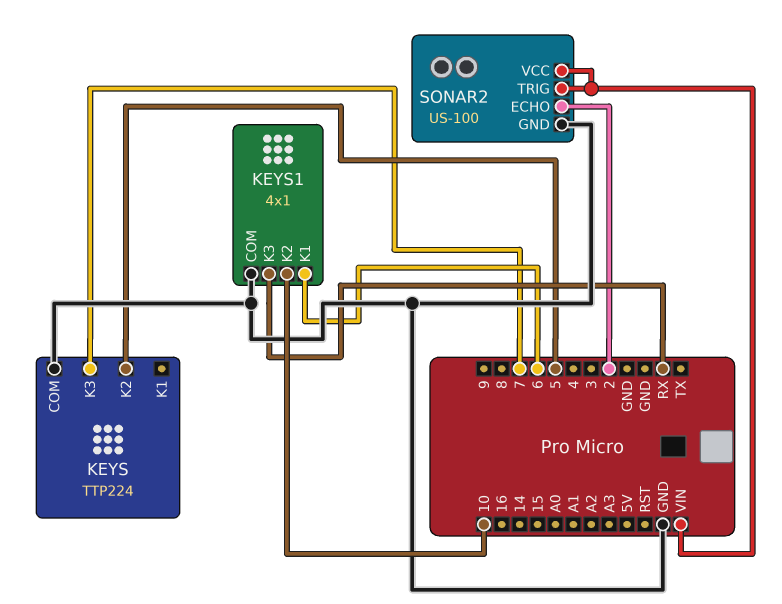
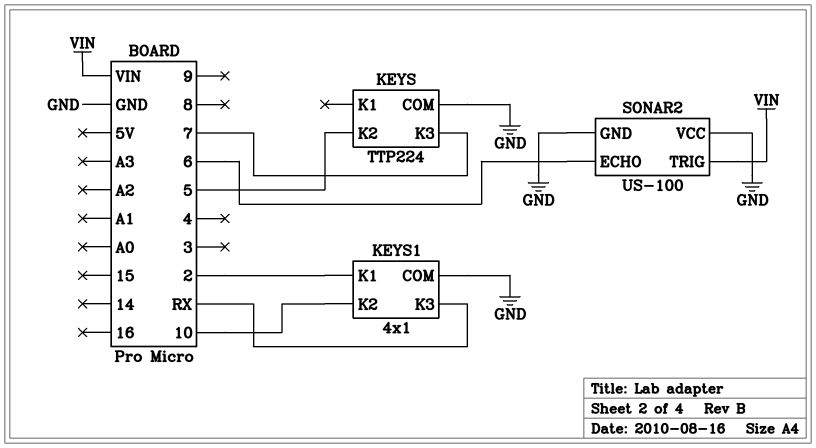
KEYS1 pin K1: 6 -> 2
SONAR2 pin ECHO: 2 -> 6
SONAR2 pin VCC: VIN -> GND

